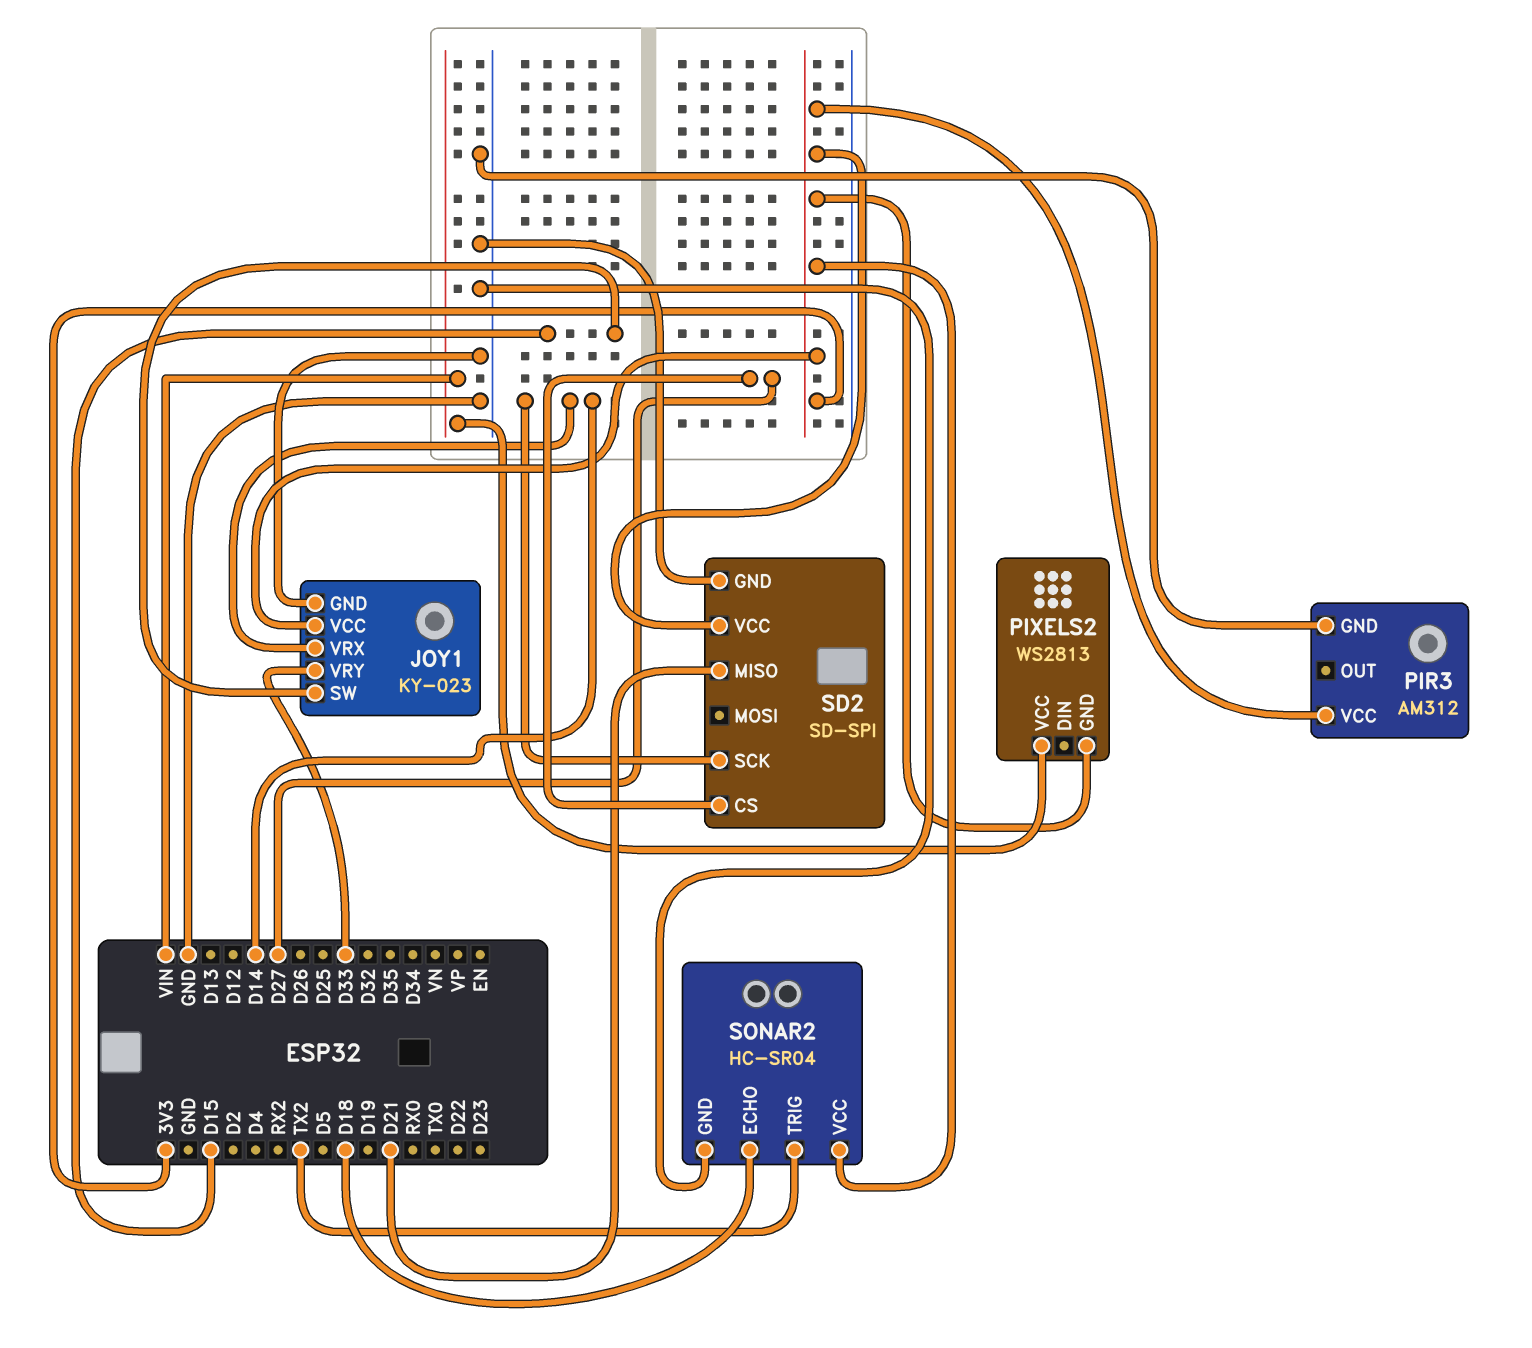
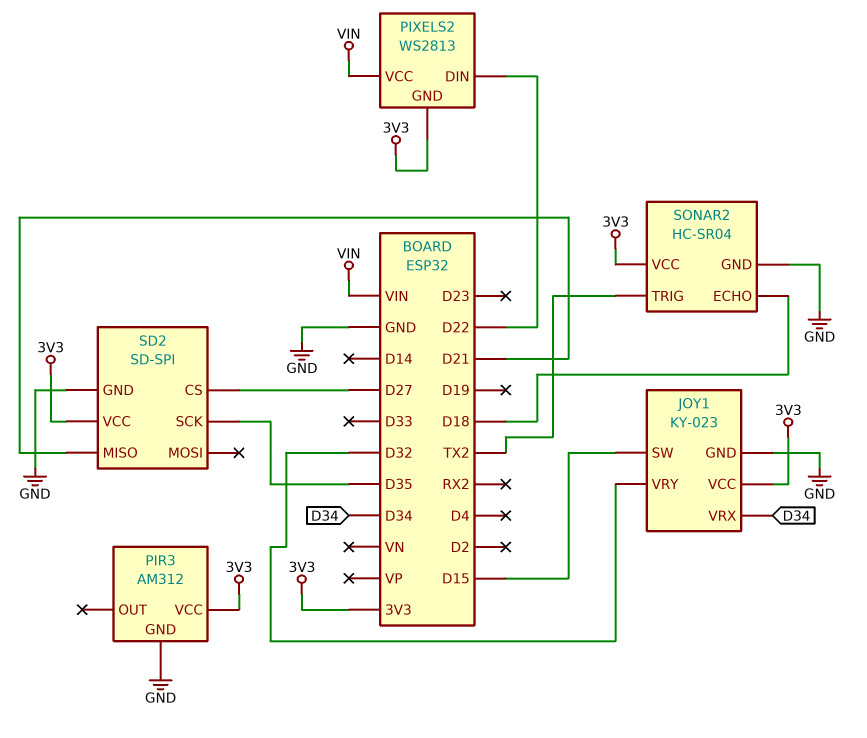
JOY1 pin VRX: D14 -> D34
JOY1 pin VRY: D33 -> D32
PIXELS2 pin DIN: none -> D22
SD2 pin SCK: D14 -> D35

